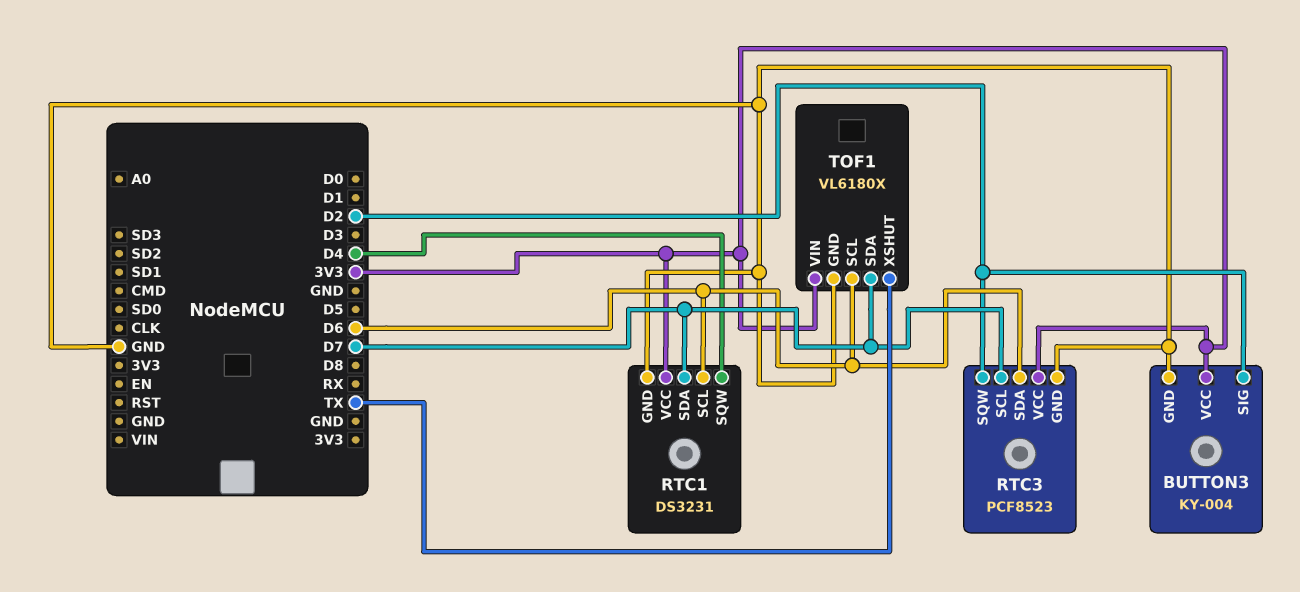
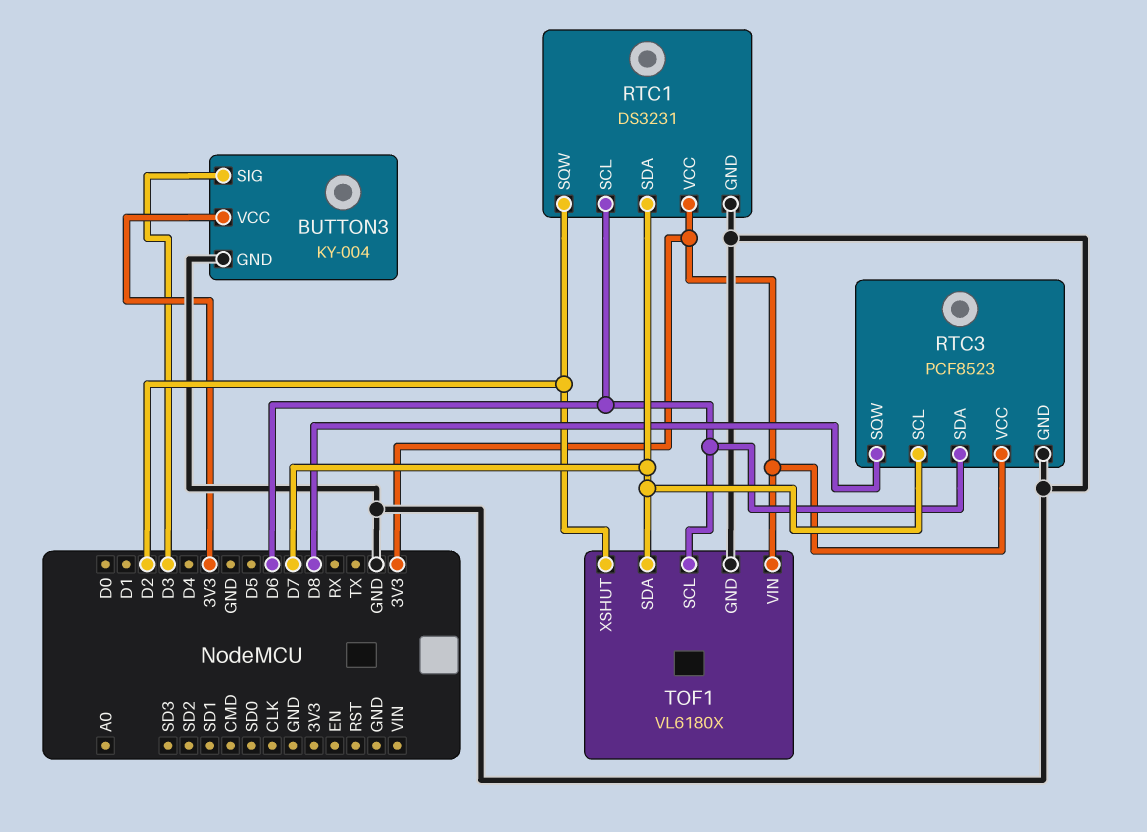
BUTTON3 pin SIG: D2 -> D3
RTC1 pin SQW: D4 -> D2
RTC3 pin SQW: D2 -> D8
TOF1 pin XSHUT: TX -> D2

